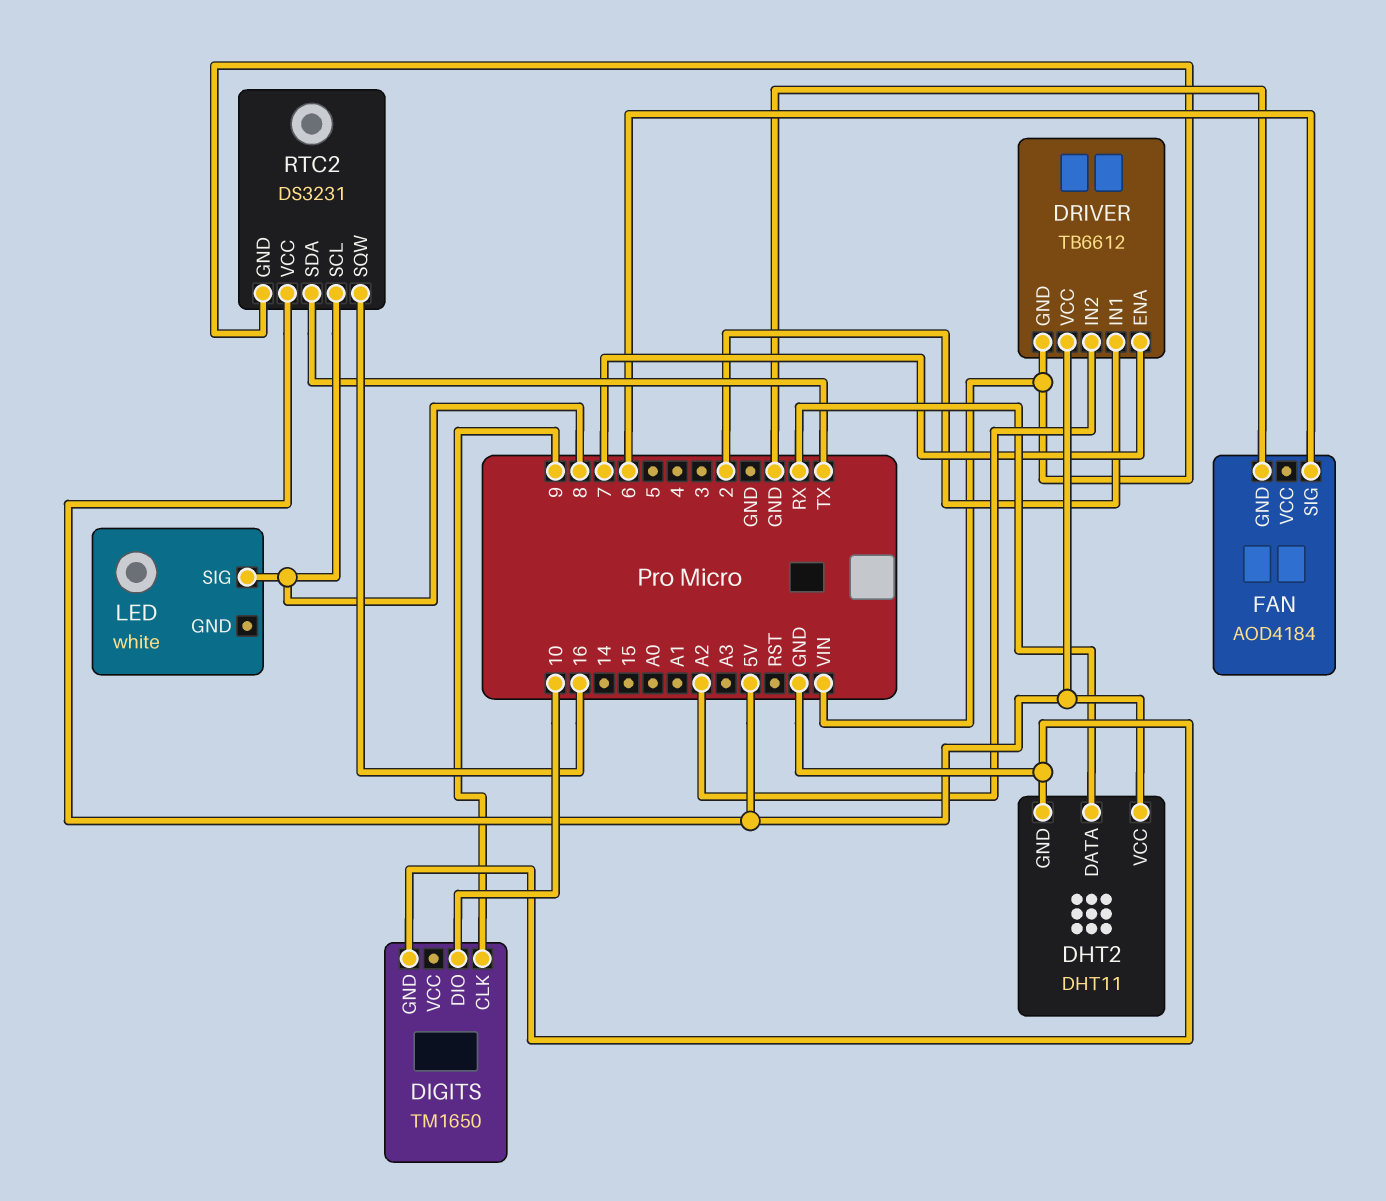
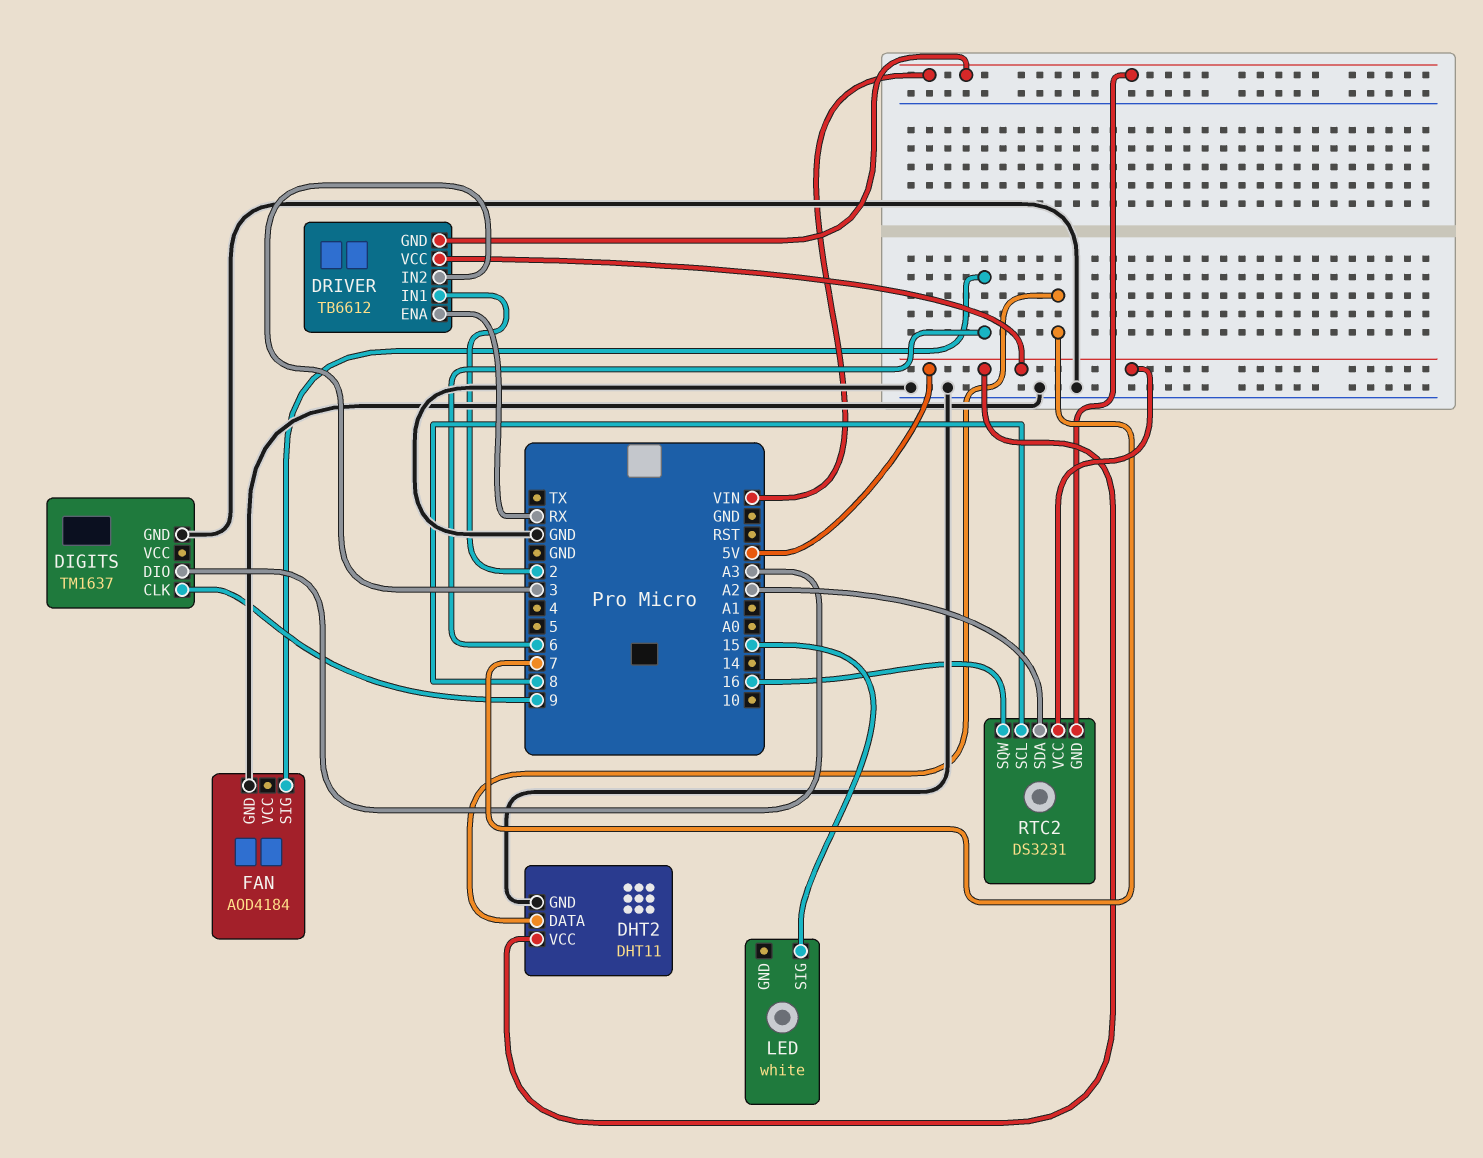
DHT2 pin DATA: RX -> 7
DIGITS: TM1650 -> TM1637
DIGITS pin DIO: 10 -> A3
DRIVER pin ENA: 7 -> RX
DRIVER pin IN2: A2 -> 3
LED pin SIG: 8 -> 15
RTC2 pin SDA: TX -> A2

